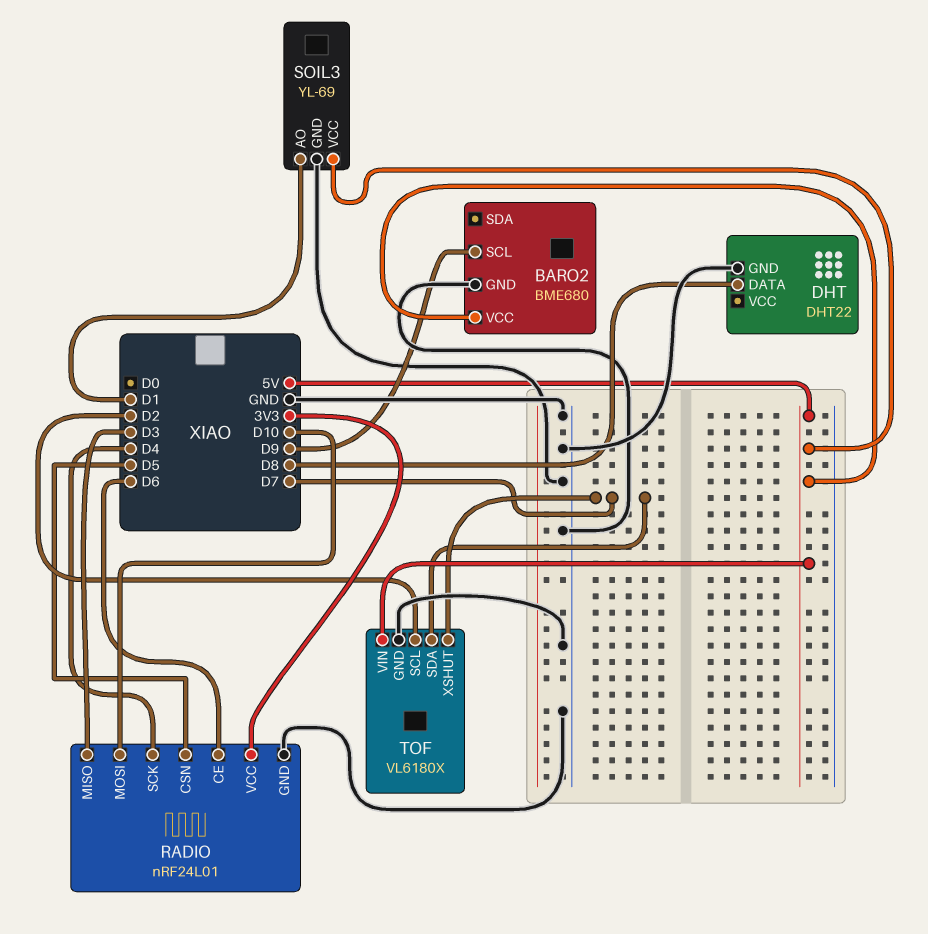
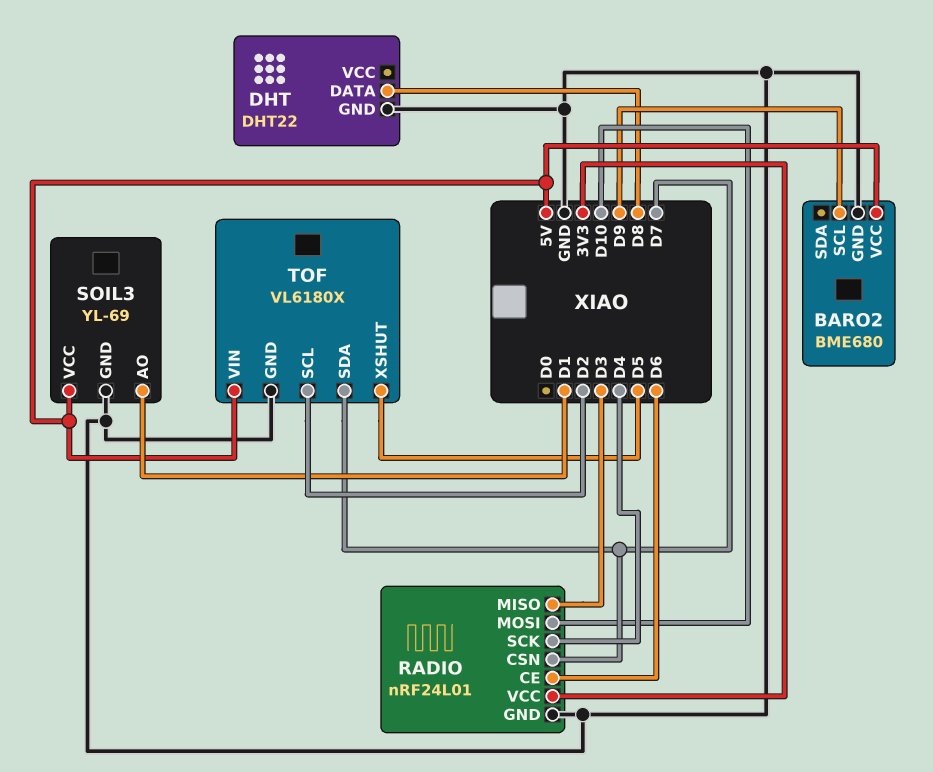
RADIO pin CSN: D5 -> D7
TOF pin XSHUT: D7 -> D5

